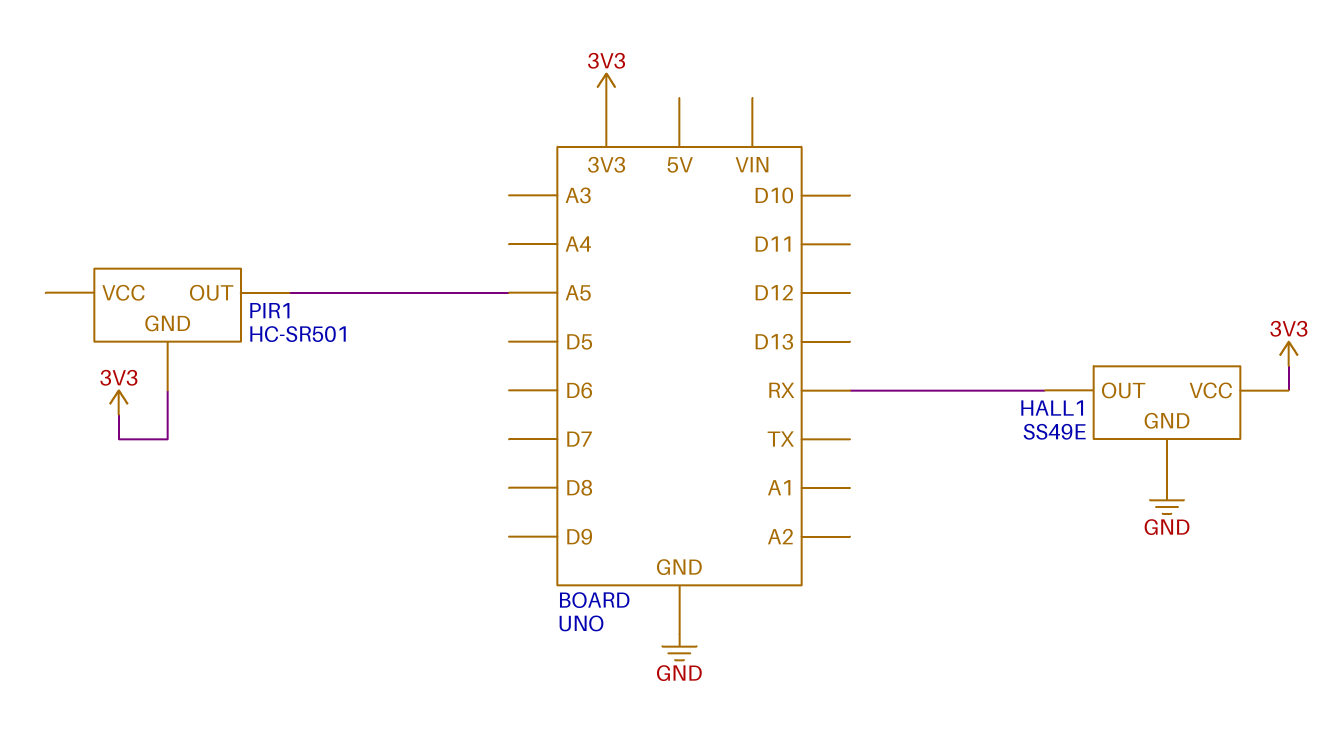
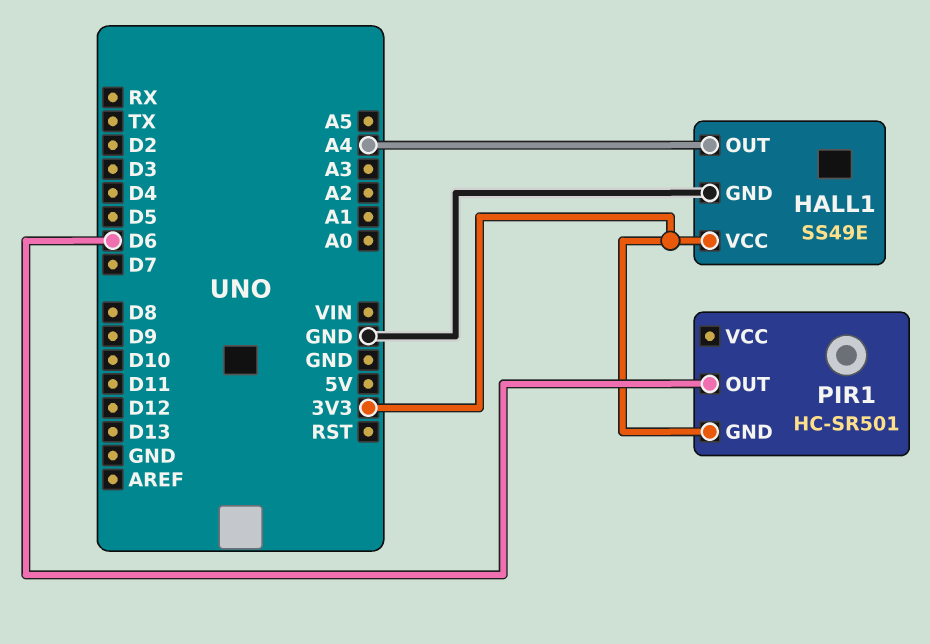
HALL1 pin OUT: RX -> A4
PIR1 pin OUT: A5 -> D6

